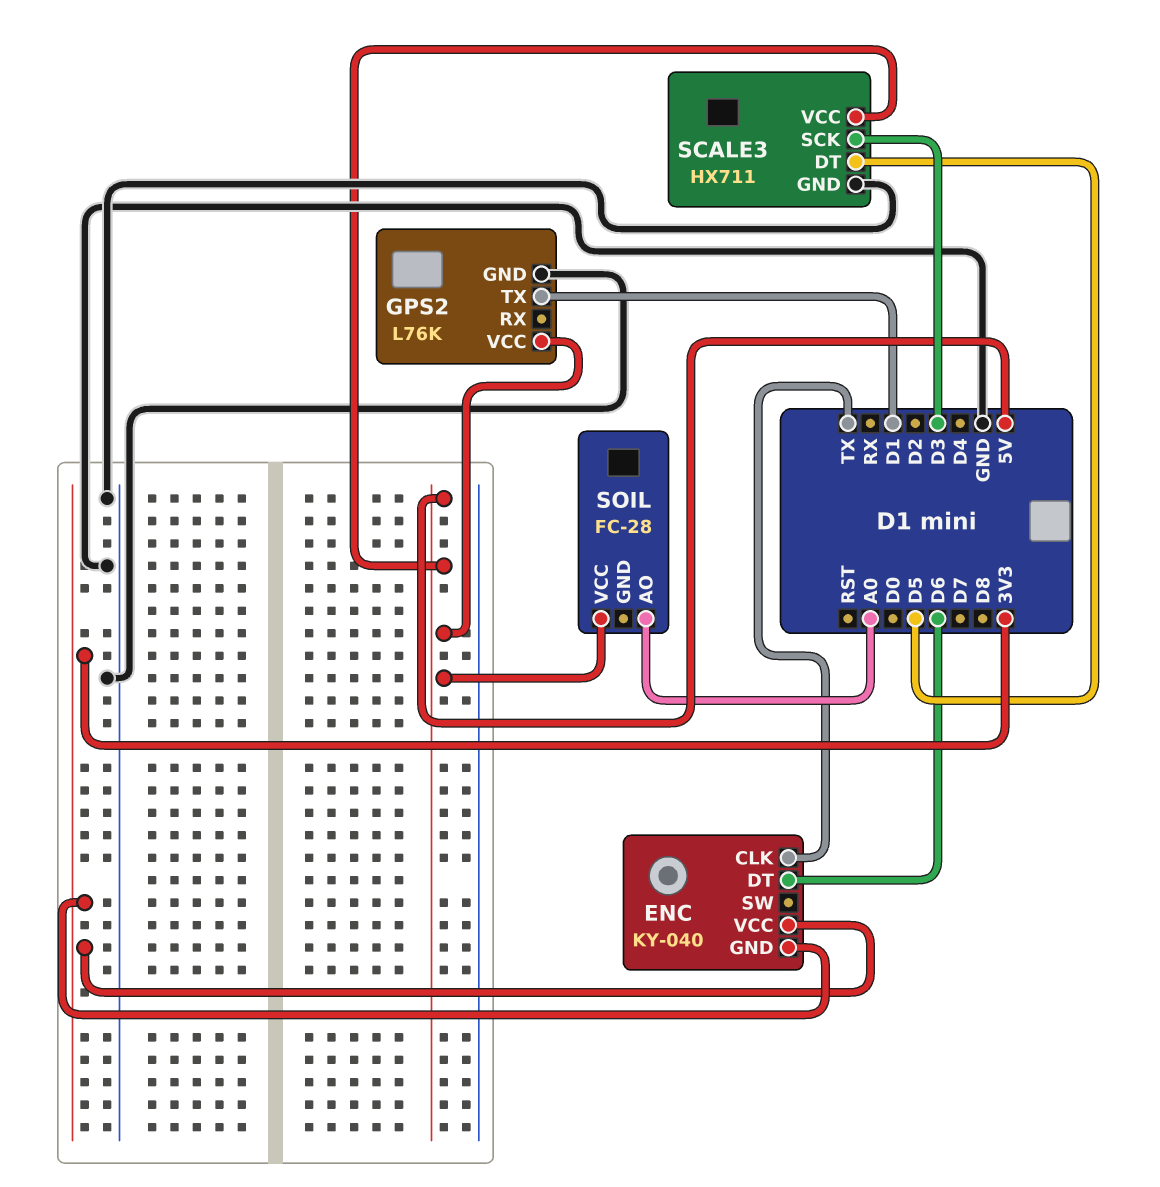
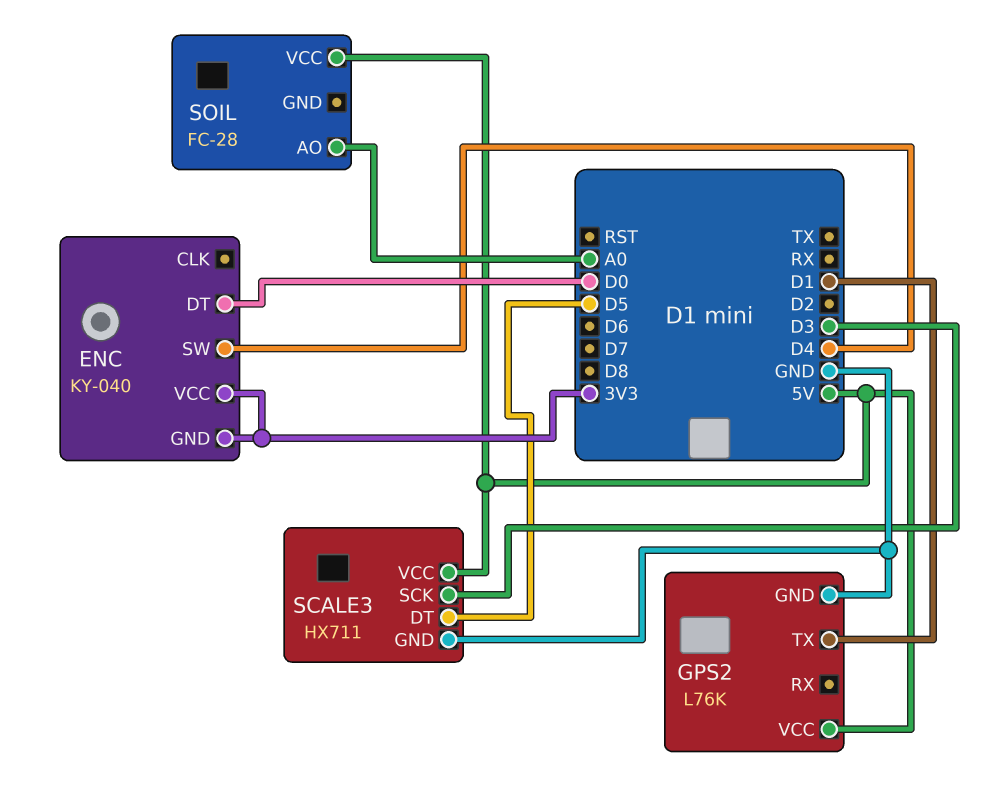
ENC pin CLK: TX -> none
ENC pin DT: D6 -> D0
ENC pin SW: none -> D4

